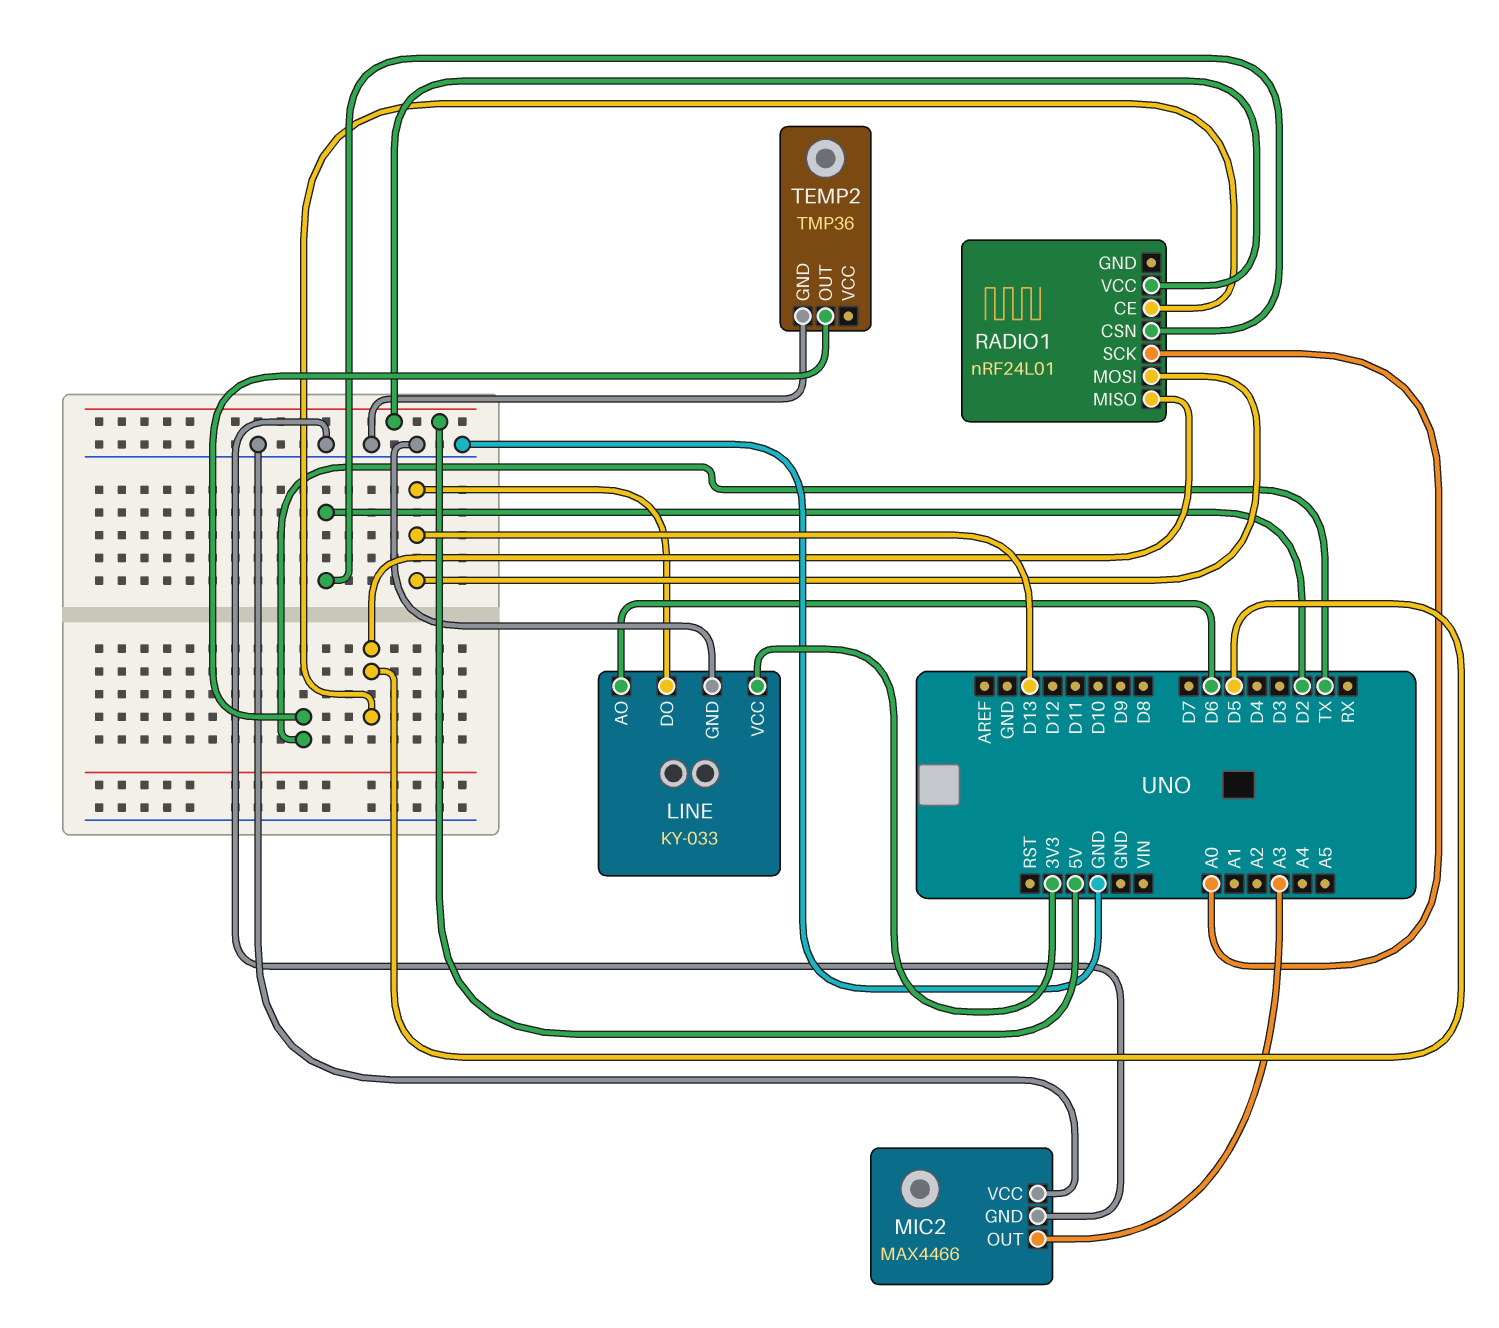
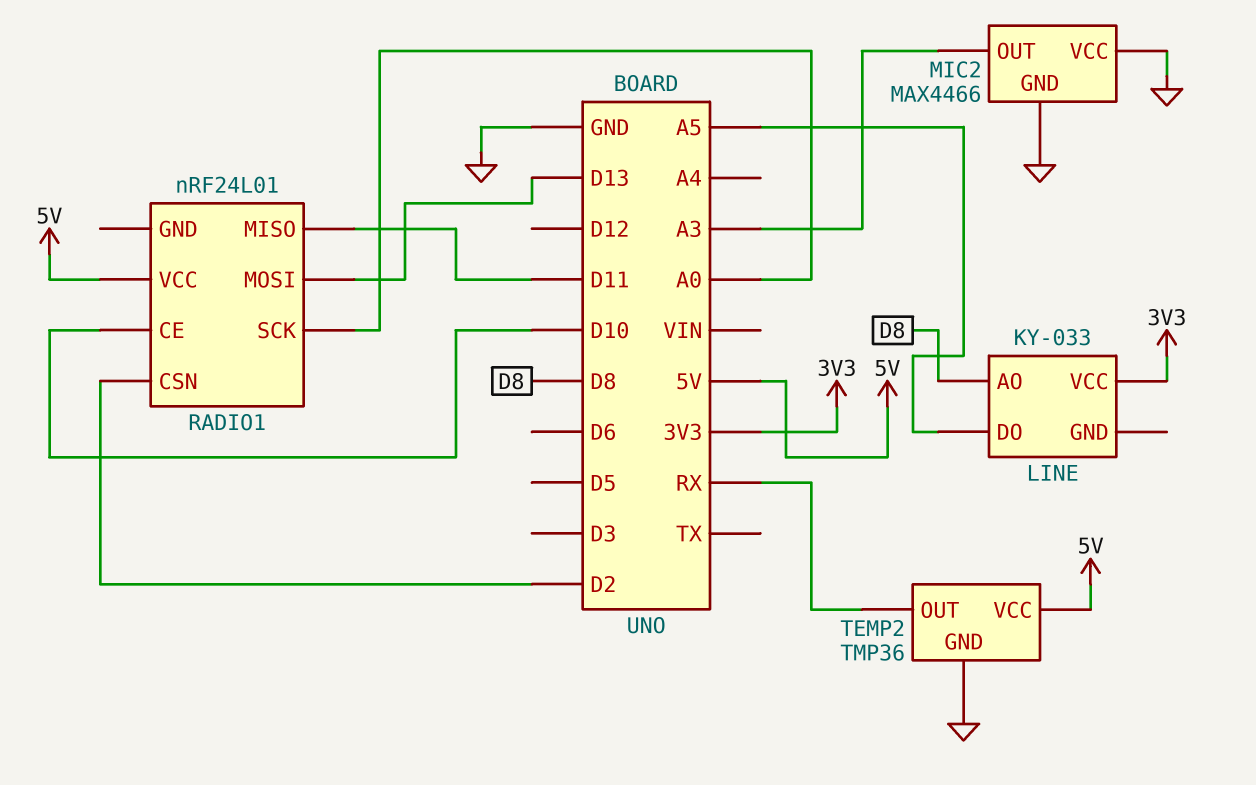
LINE pin AO: D6 -> D8
LINE pin DO: D13 -> A5
LINE pin GND: GND -> none
RADIO1 pin CE: D5 -> D10
RADIO1 pin MISO: D5 -> D11
TEMP2 pin OUT: TX -> RX
TEMP2 pin VCC: none -> 5V

